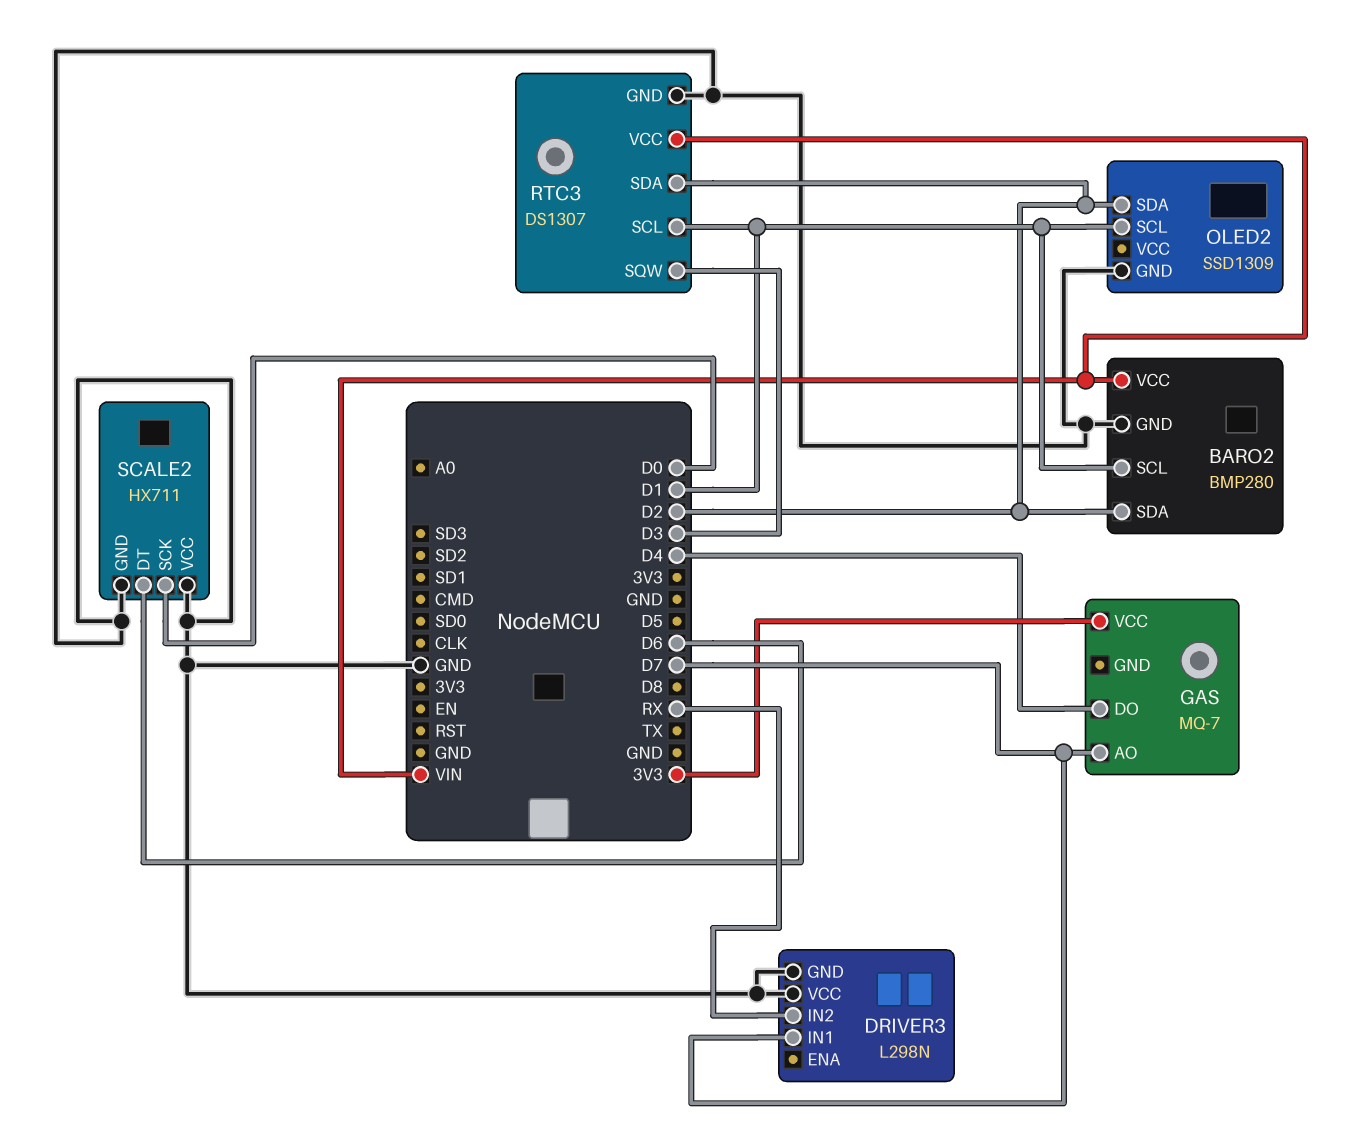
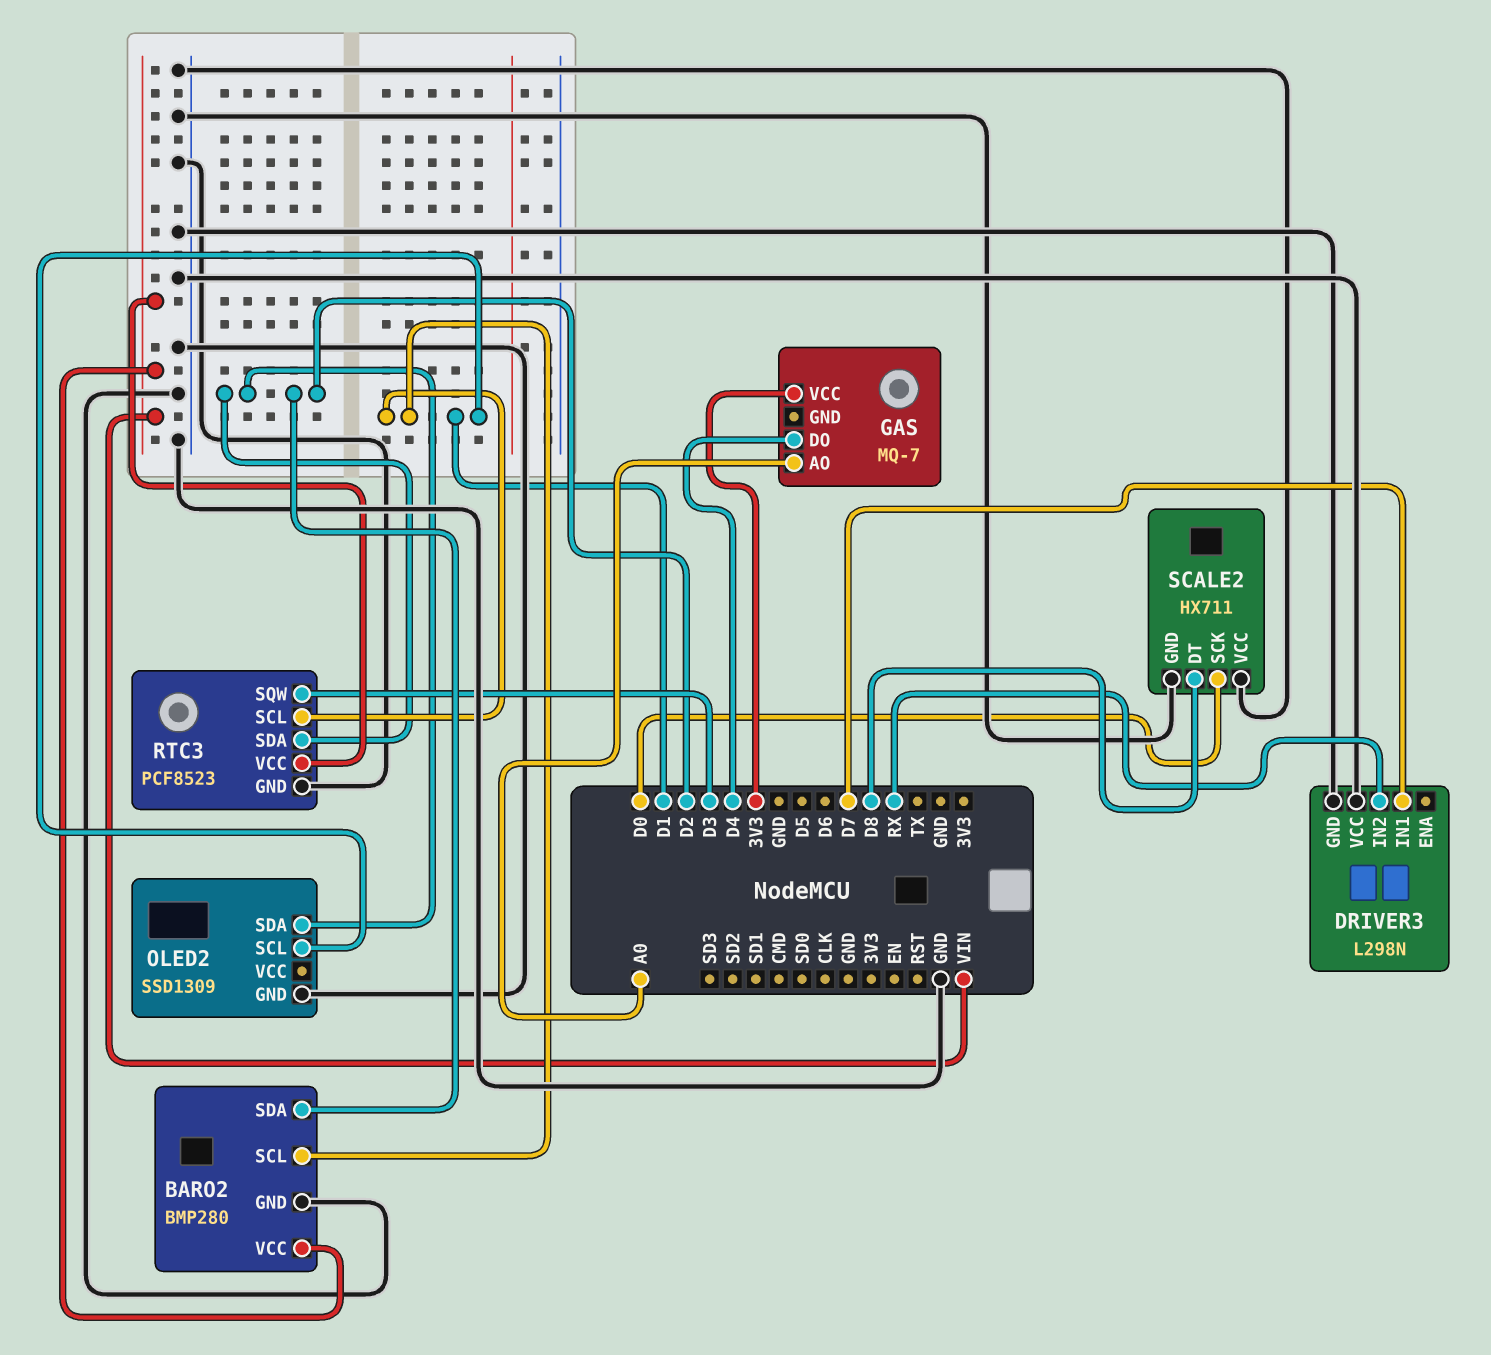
GAS pin AO: D7 -> A0
RTC3: DS1307 -> PCF8523
SCALE2 pin DT: D6 -> D8

